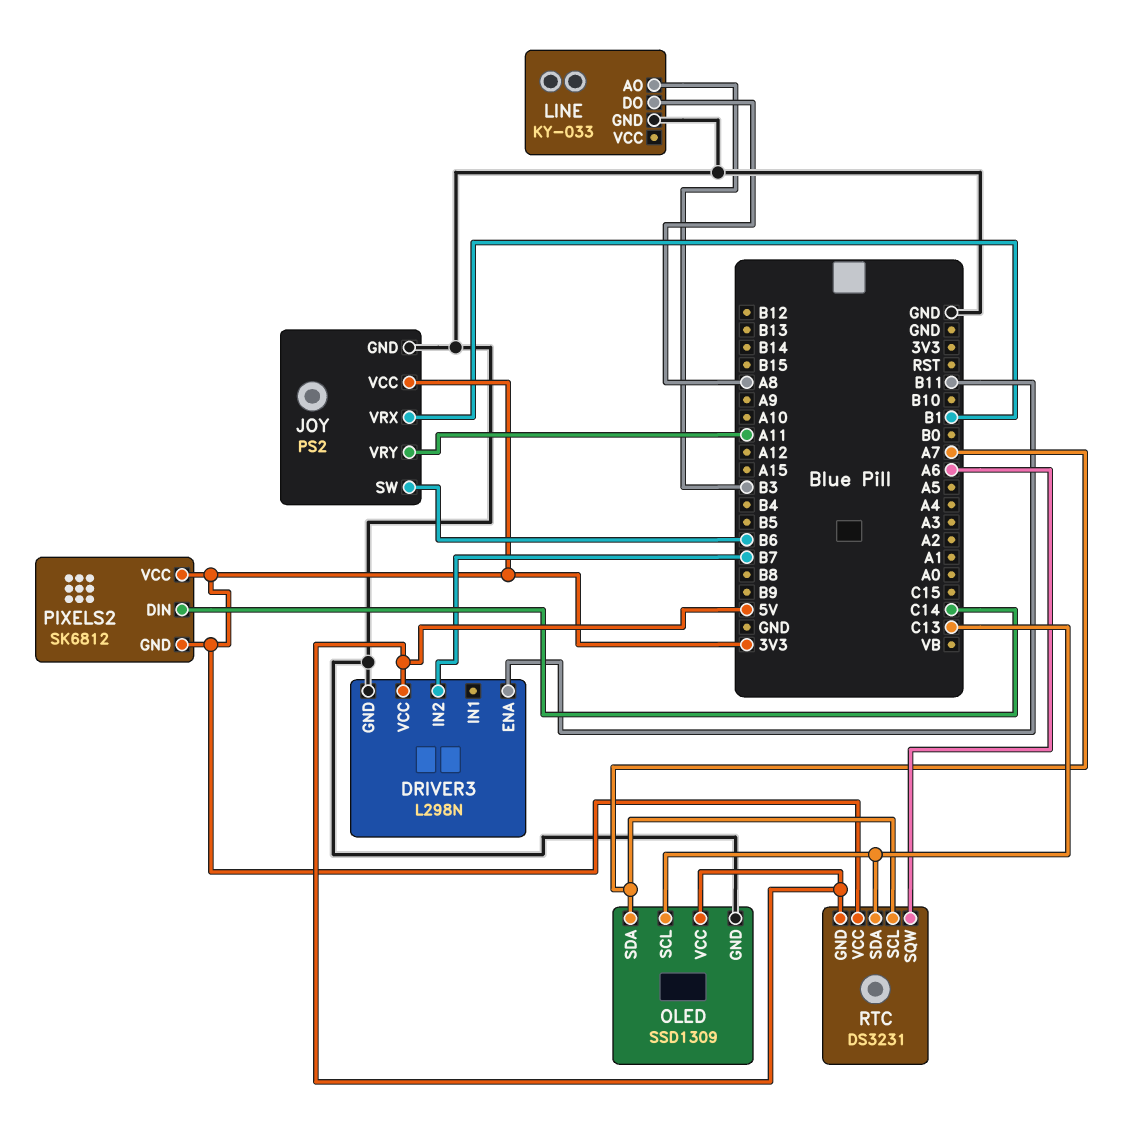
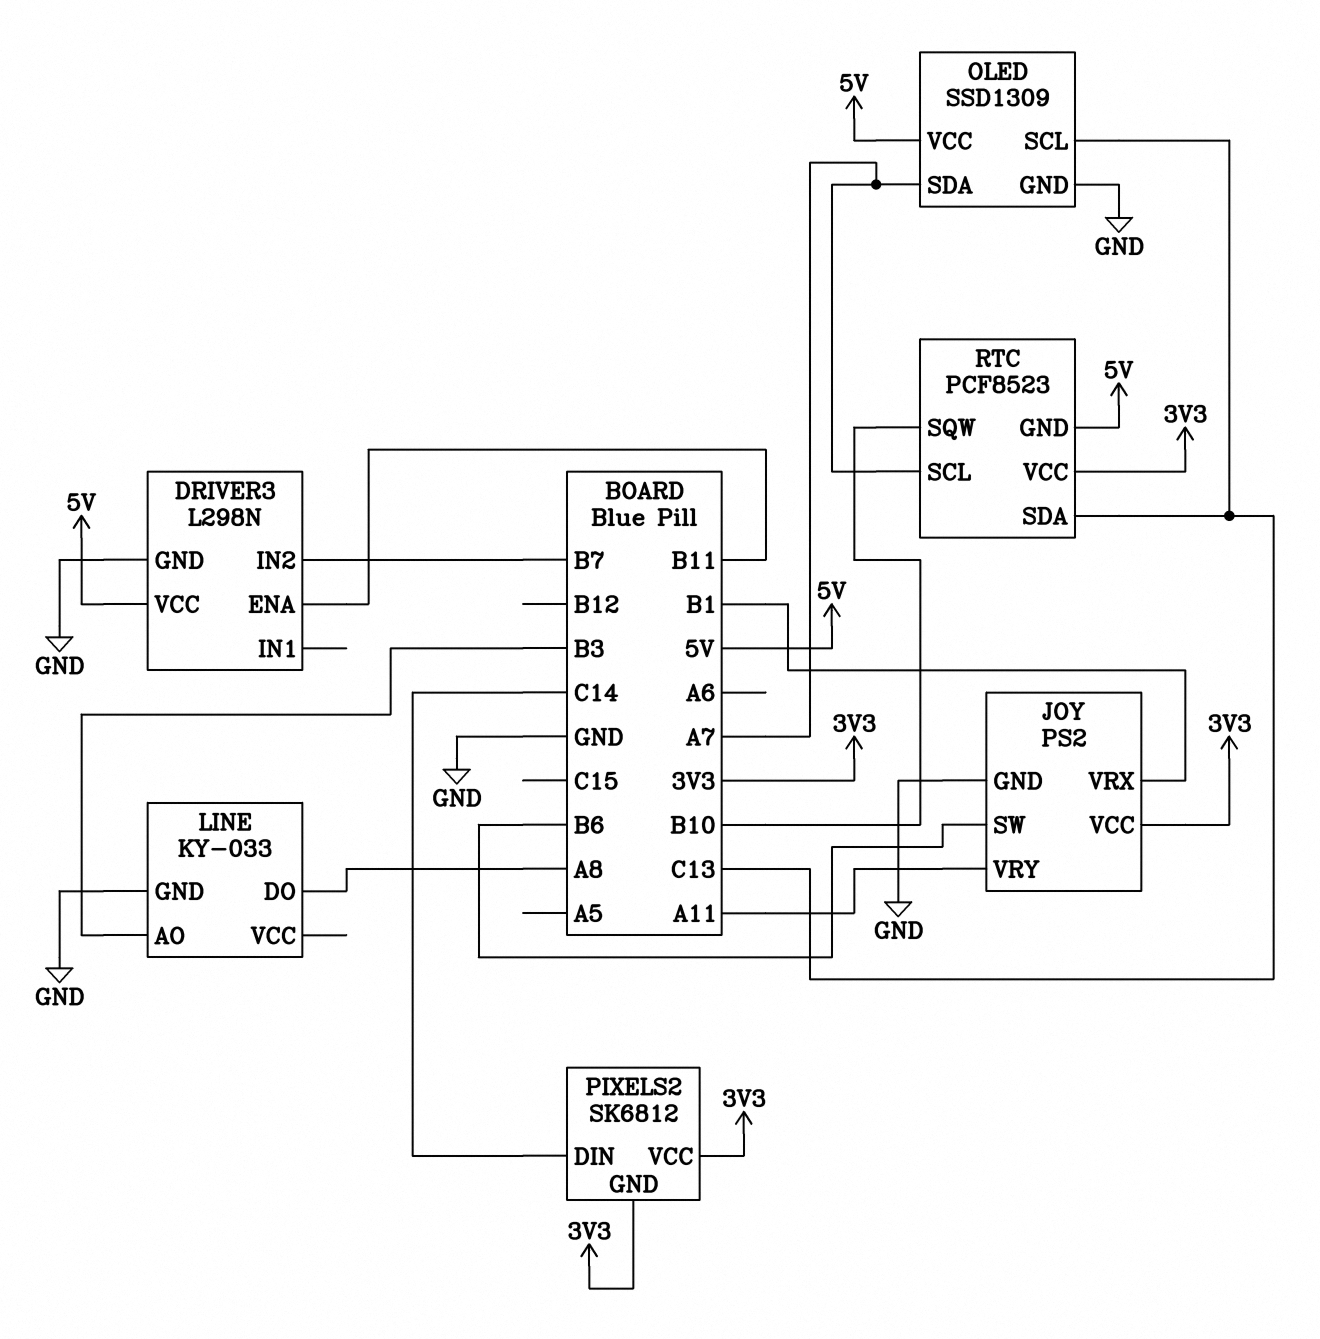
RTC: DS3231 -> PCF8523
RTC pin SQW: A6 -> B10

